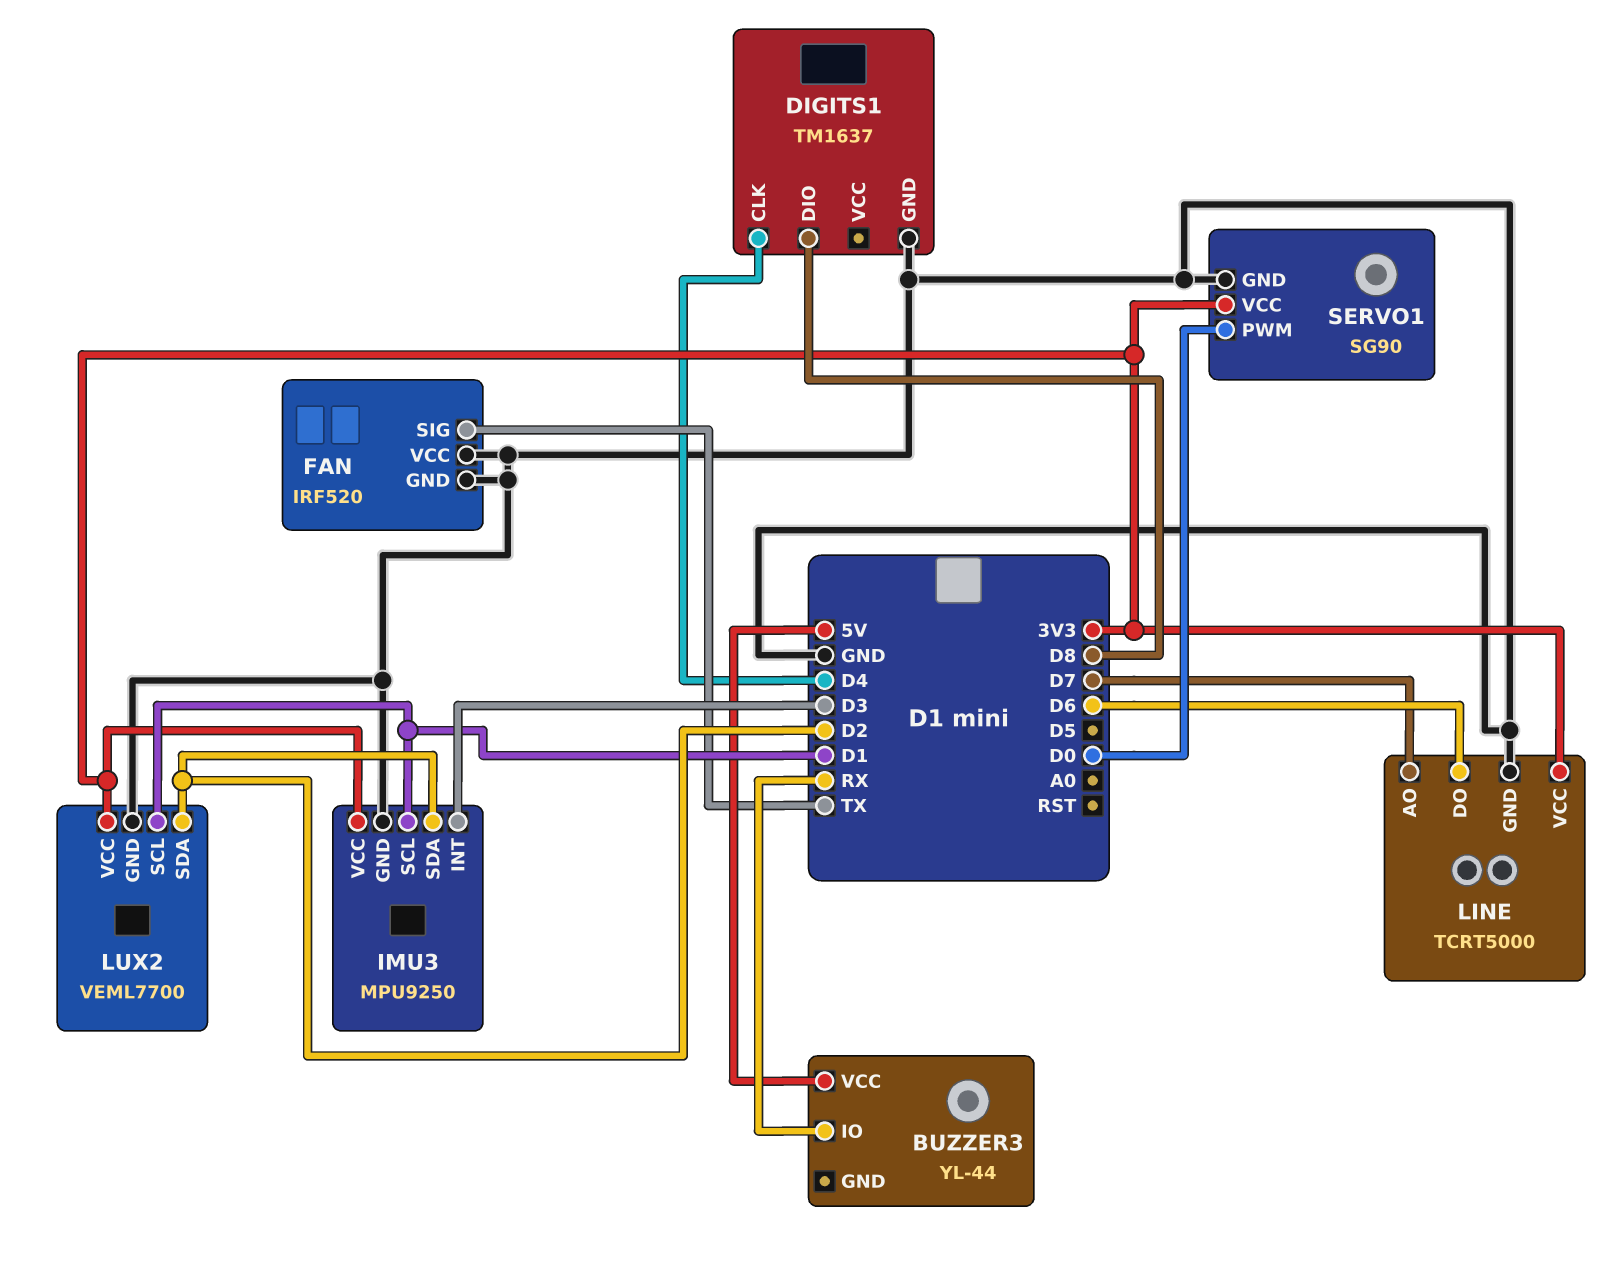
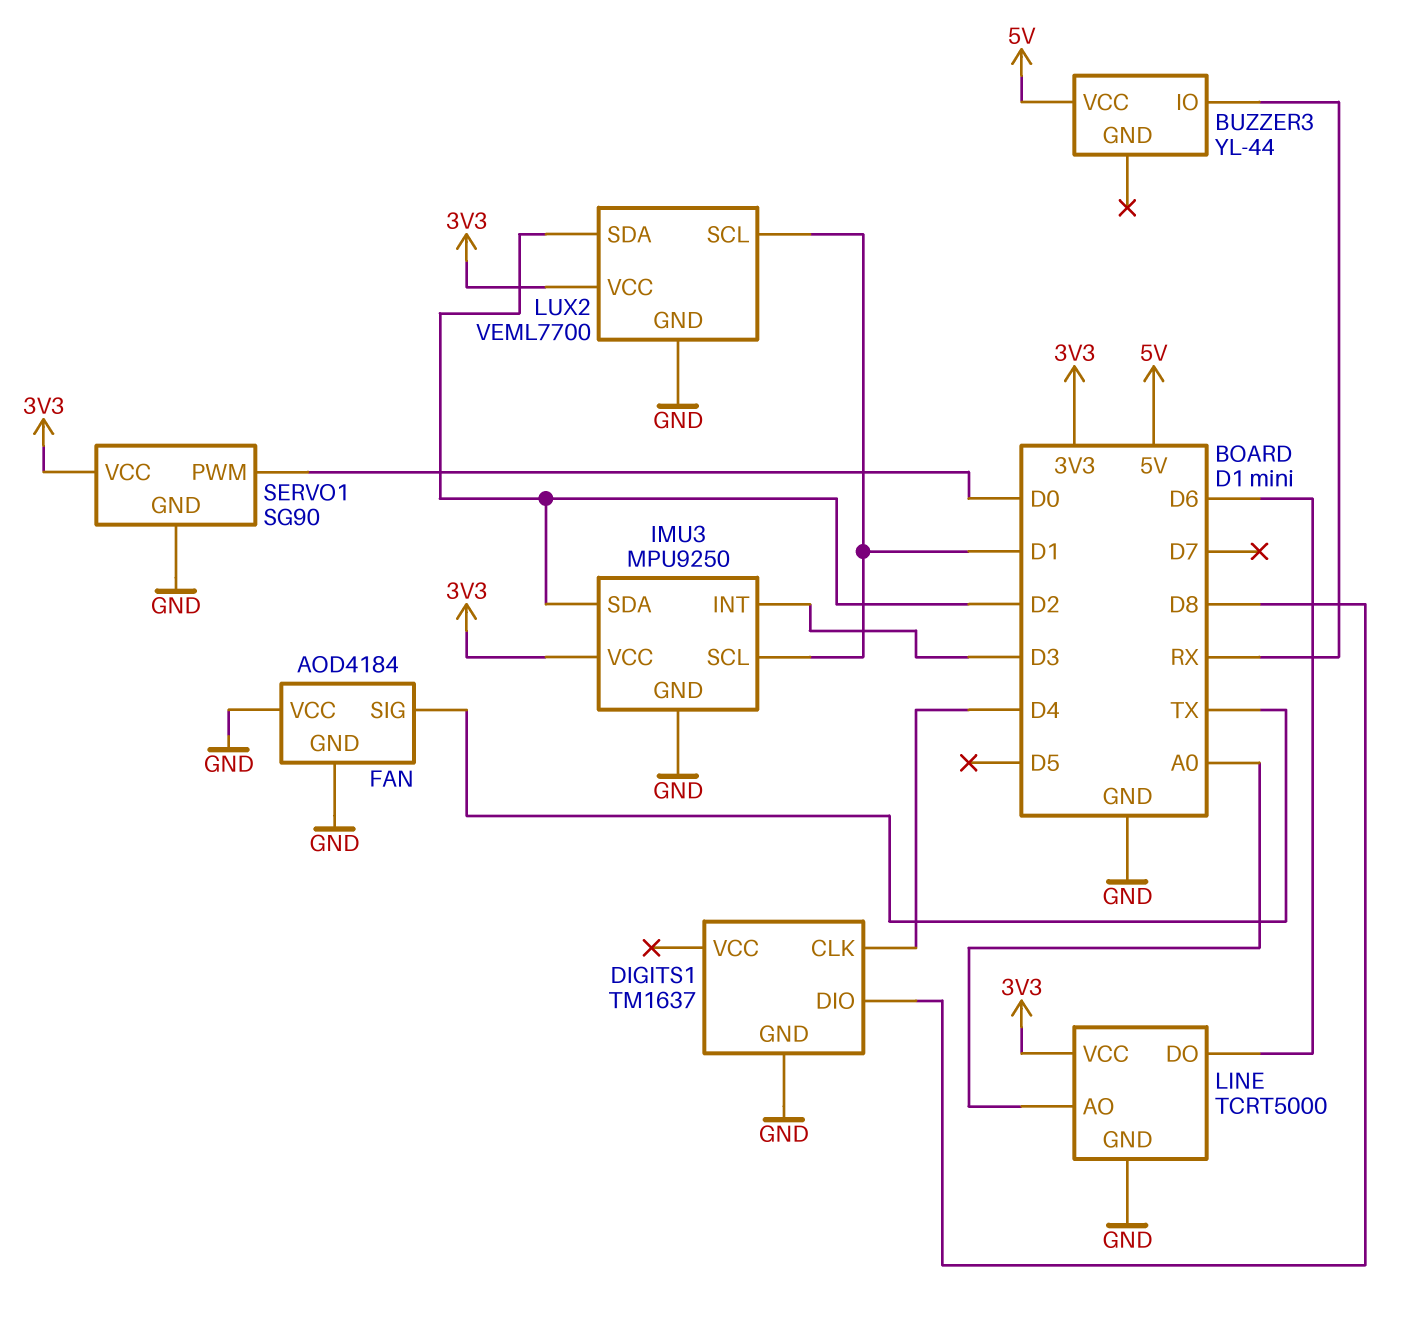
FAN: IRF520 -> AOD4184
LINE pin AO: D7 -> A0

